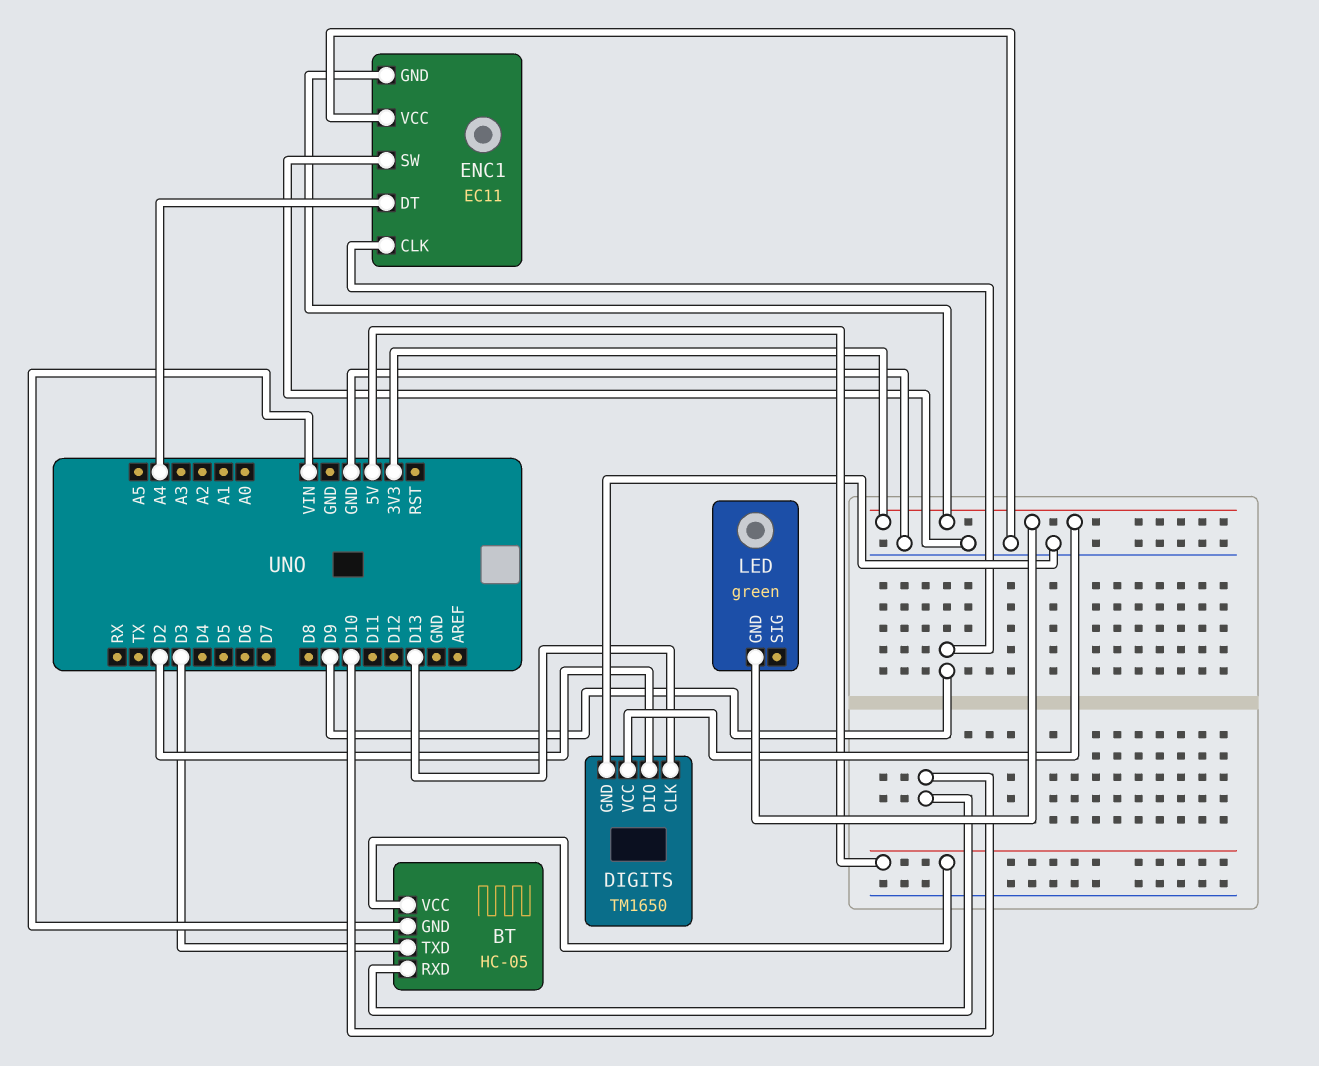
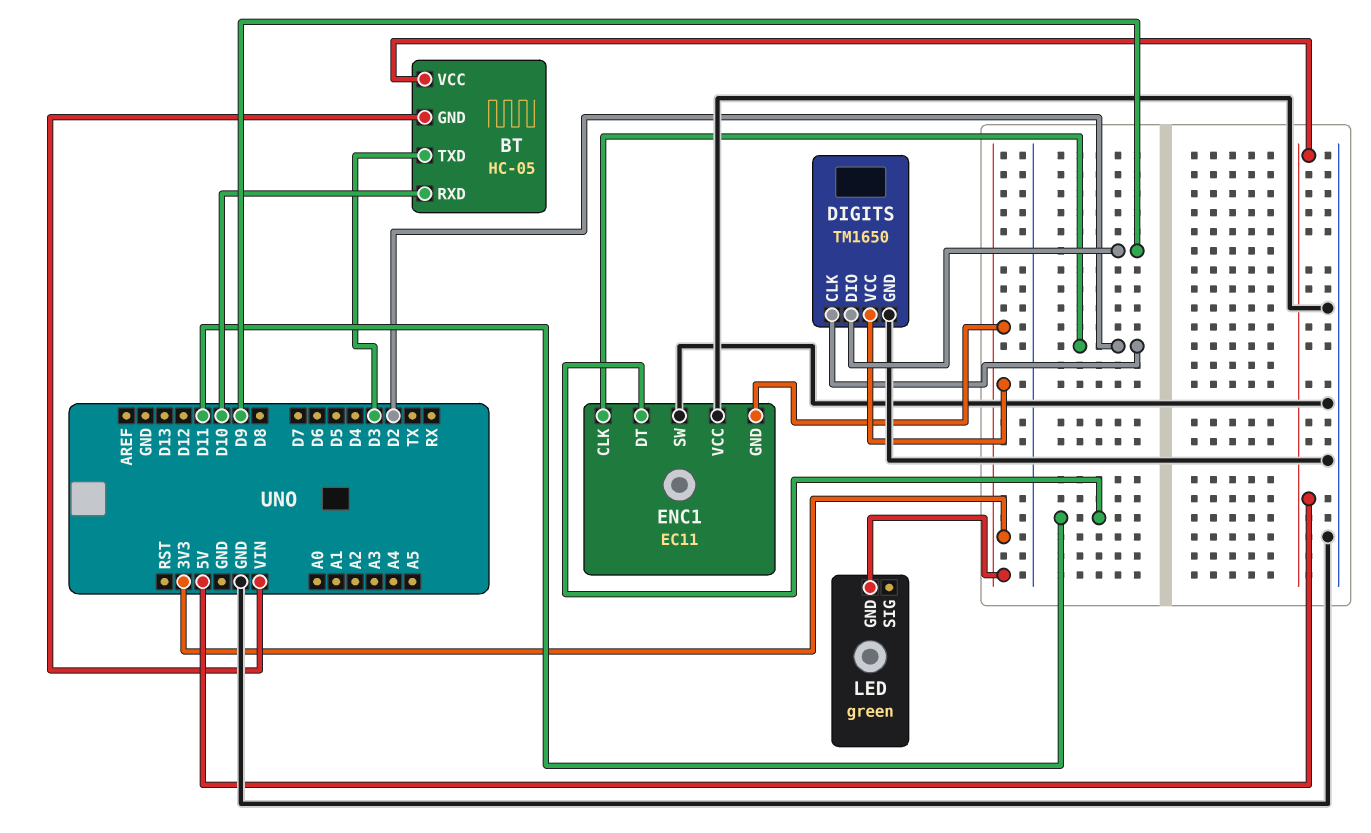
DIGITS pin CLK: D13 -> D2
DIGITS pin DIO: D2 -> D9
ENC1 pin CLK: D9 -> D2
ENC1 pin DT: A4 -> D11

